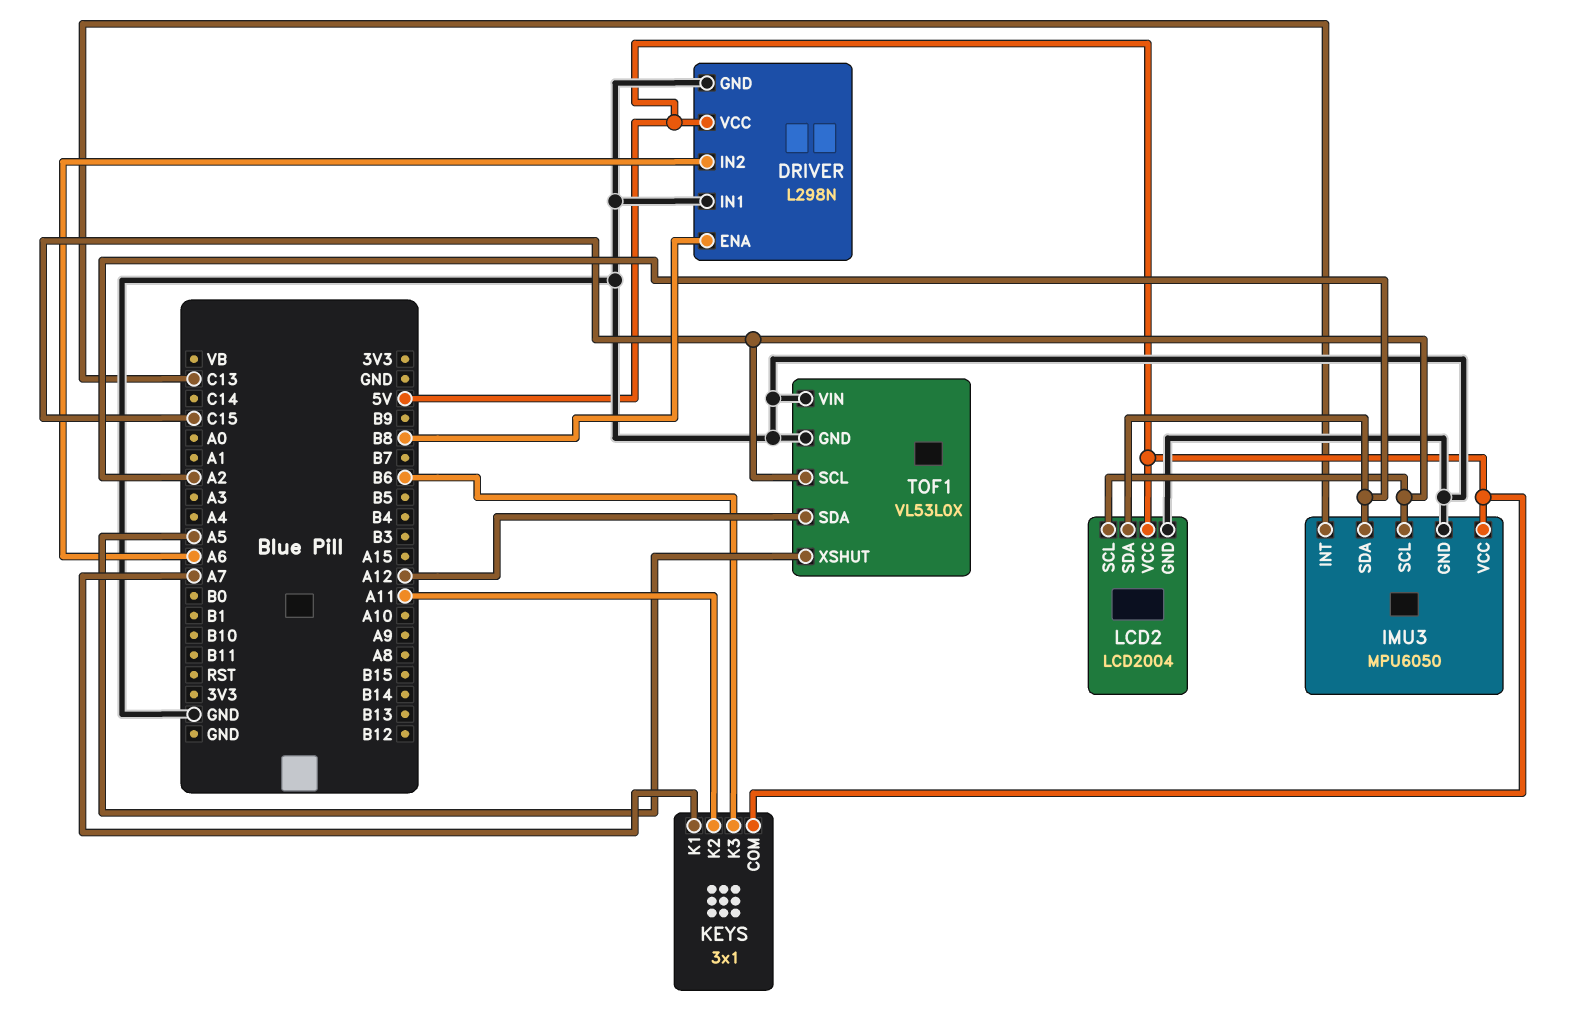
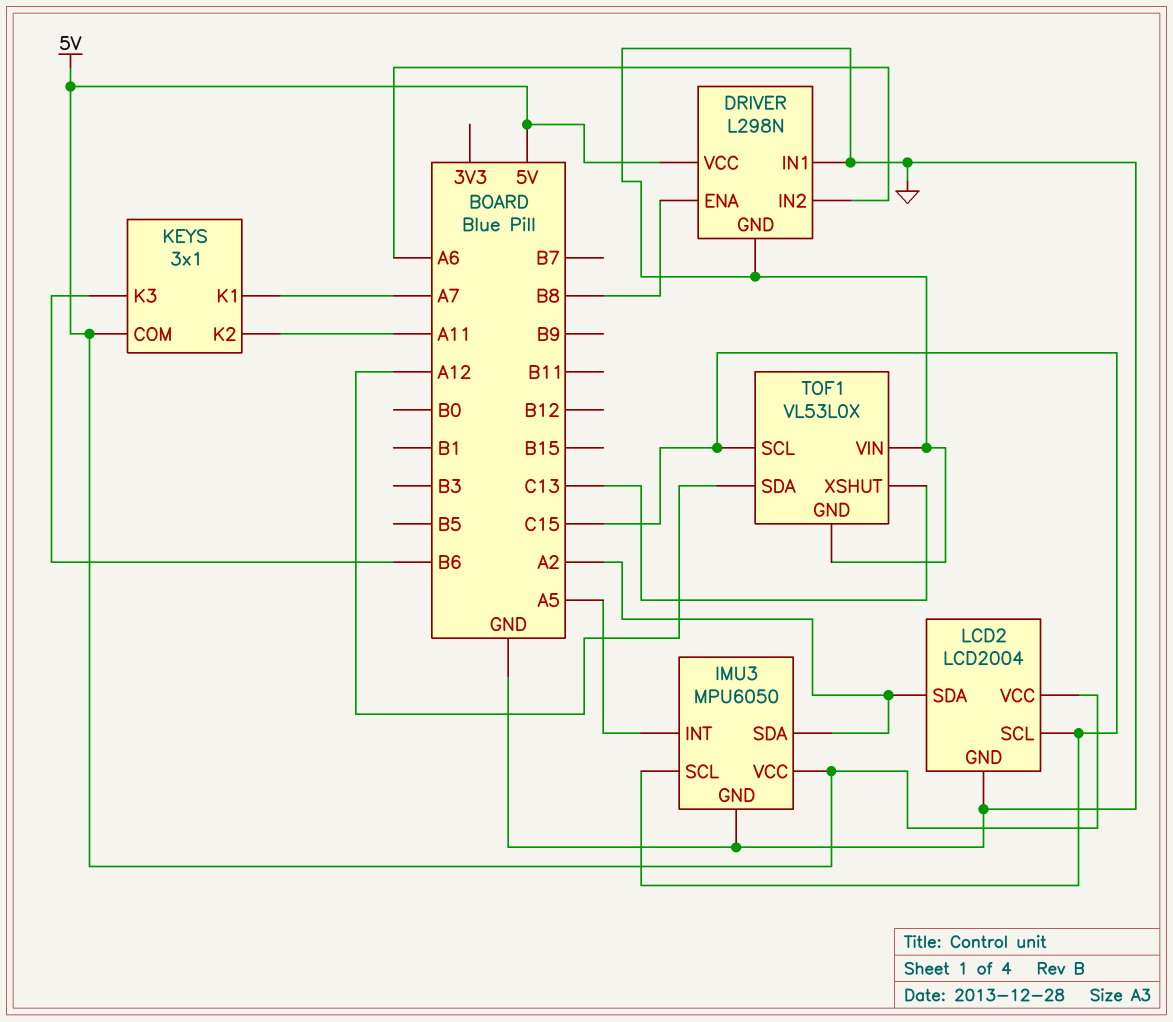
IMU3 pin INT: C13 -> A5
TOF1 pin XSHUT: A5 -> C13

